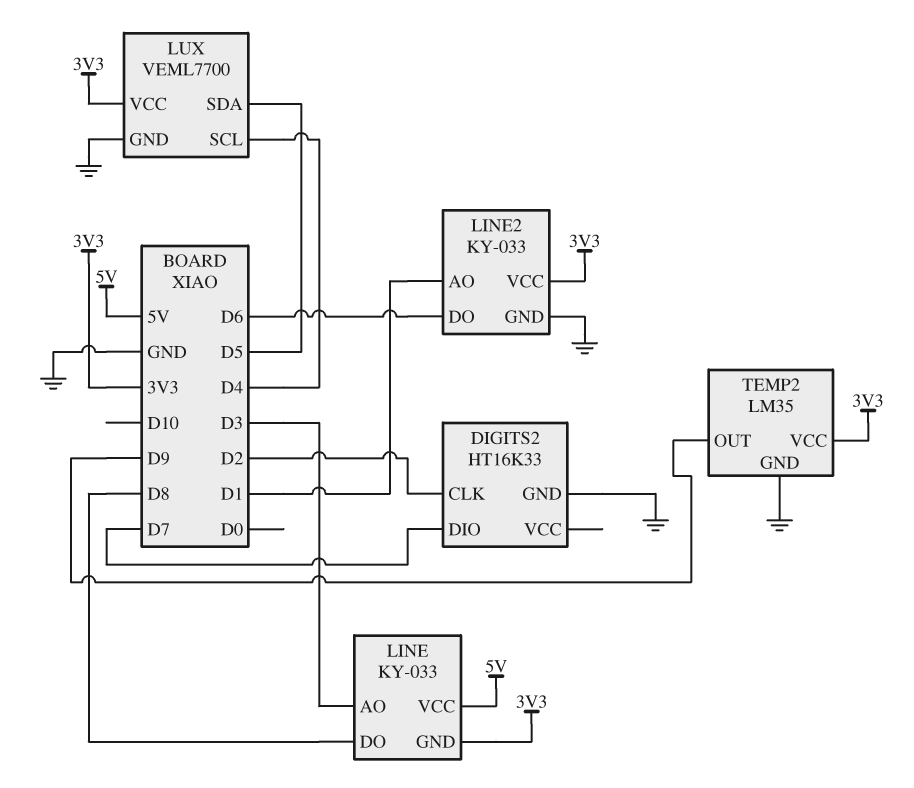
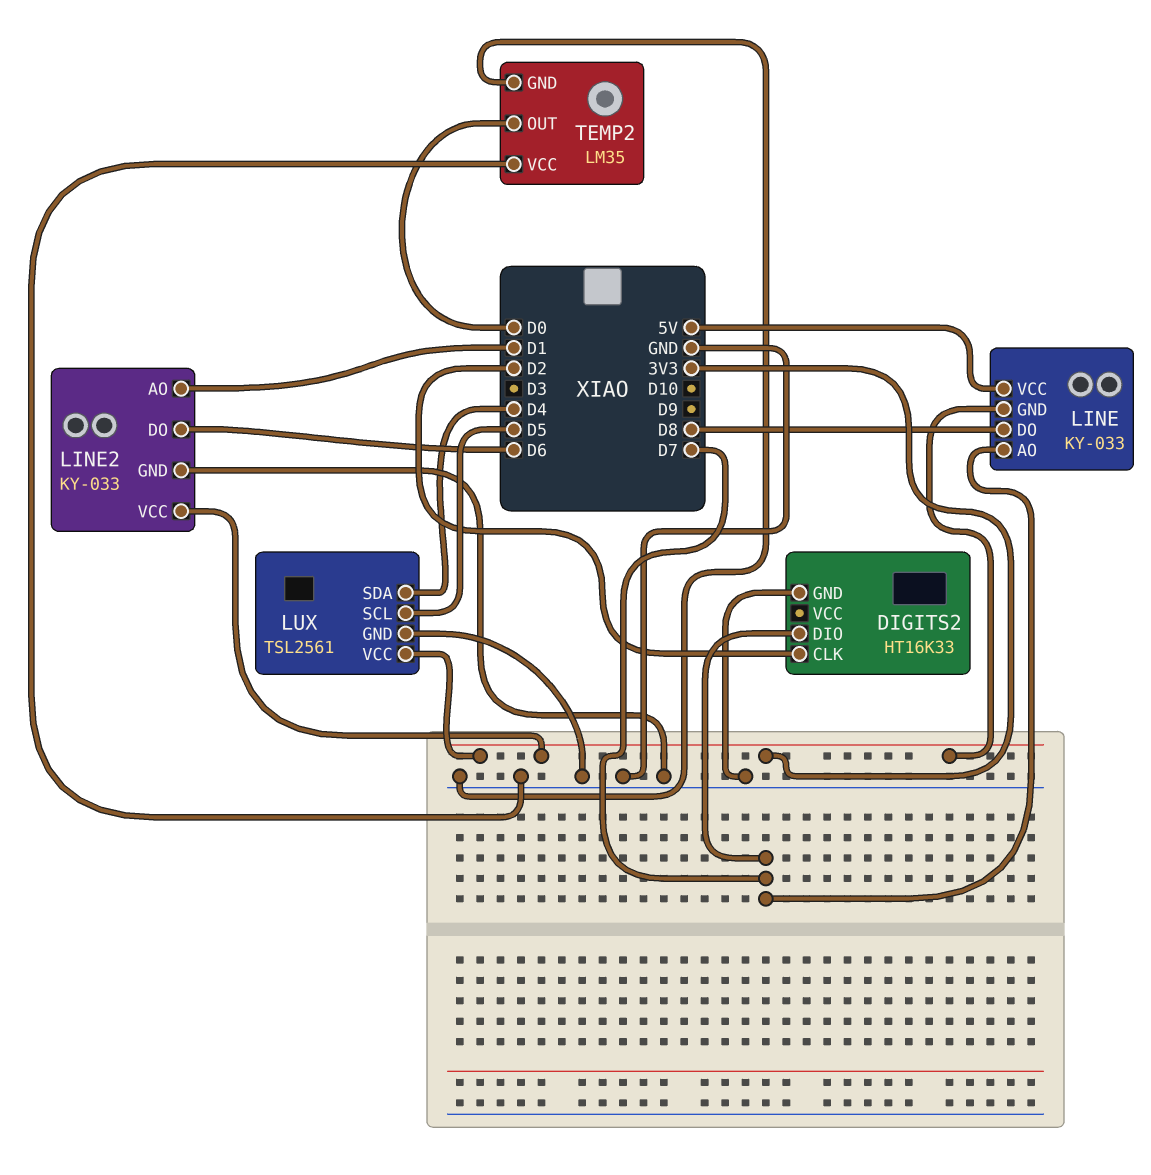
LINE pin AO: D3 -> D7
LUX: VEML7700 -> TSL2561
LUX pin SCL: D4 -> D5
LUX pin SDA: D5 -> D4
TEMP2 pin OUT: D9 -> D0
TEMP2 pin VCC: 3V3 -> GND

